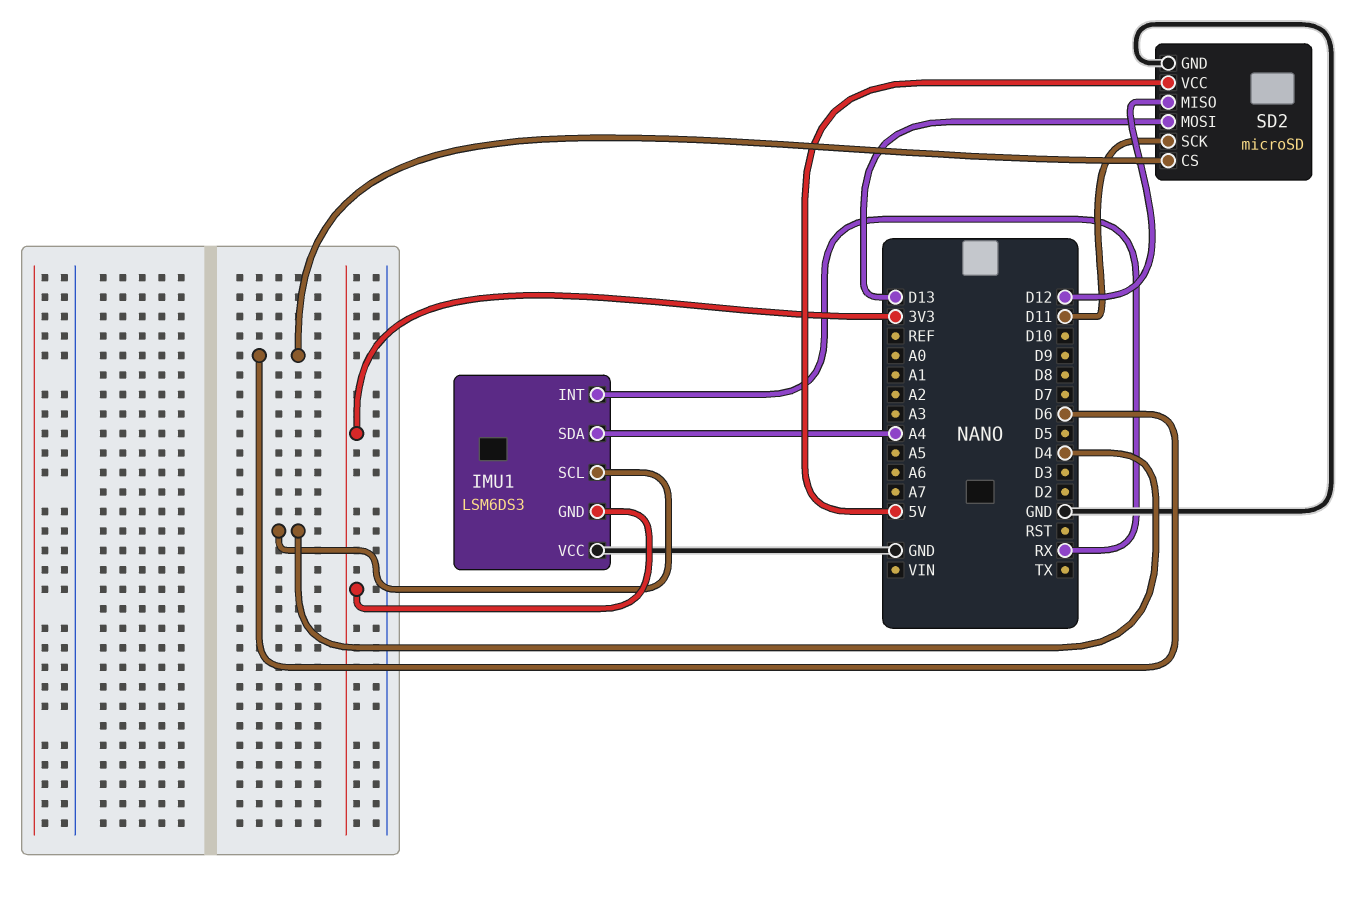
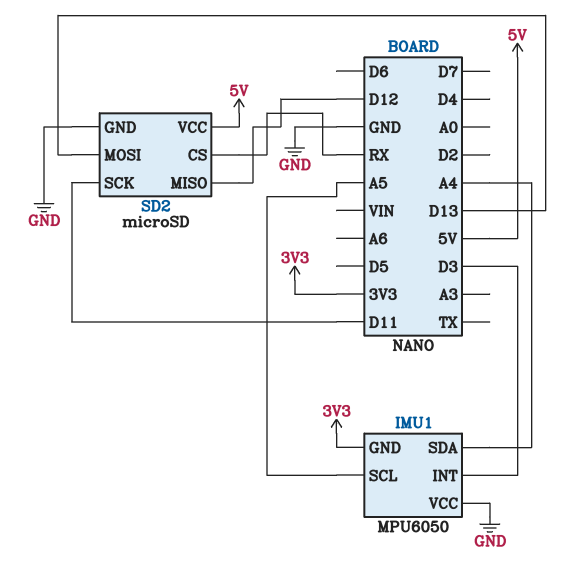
IMU1: LSM6DS3 -> MPU6050
IMU1 pin INT: RX -> D3
IMU1 pin SCL: D4 -> A5
SD2 pin CS: D6 -> RX

